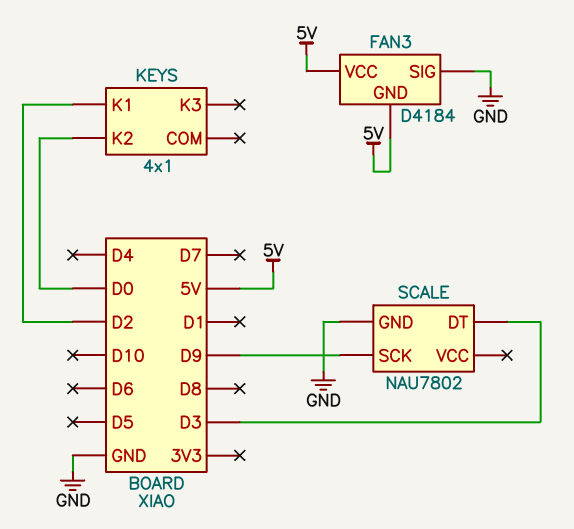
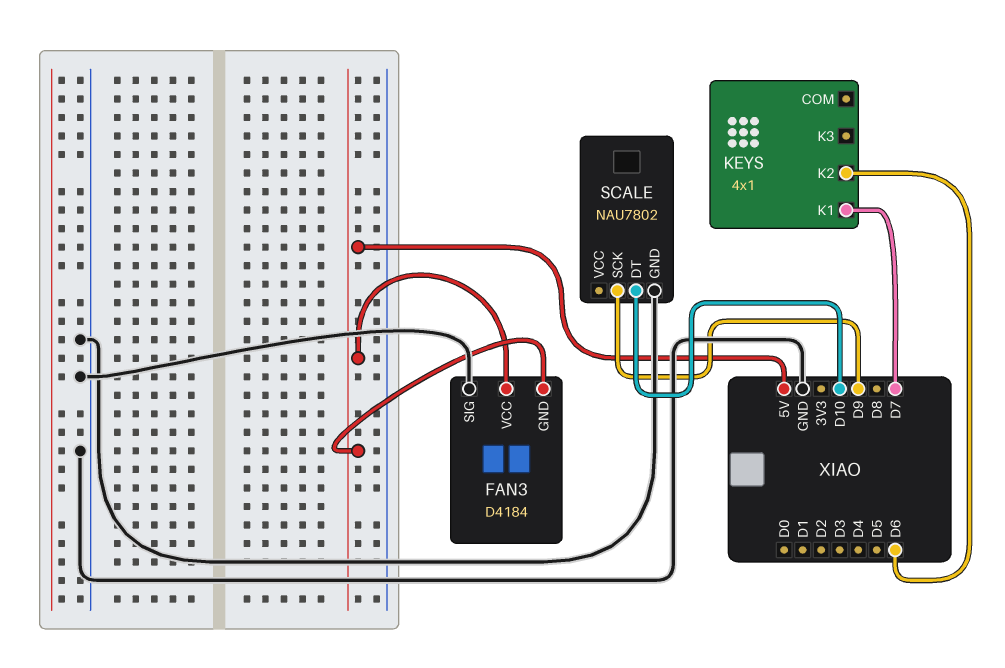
KEYS pin K1: D2 -> D7
KEYS pin K2: D0 -> D6
SCALE pin DT: D3 -> D10

